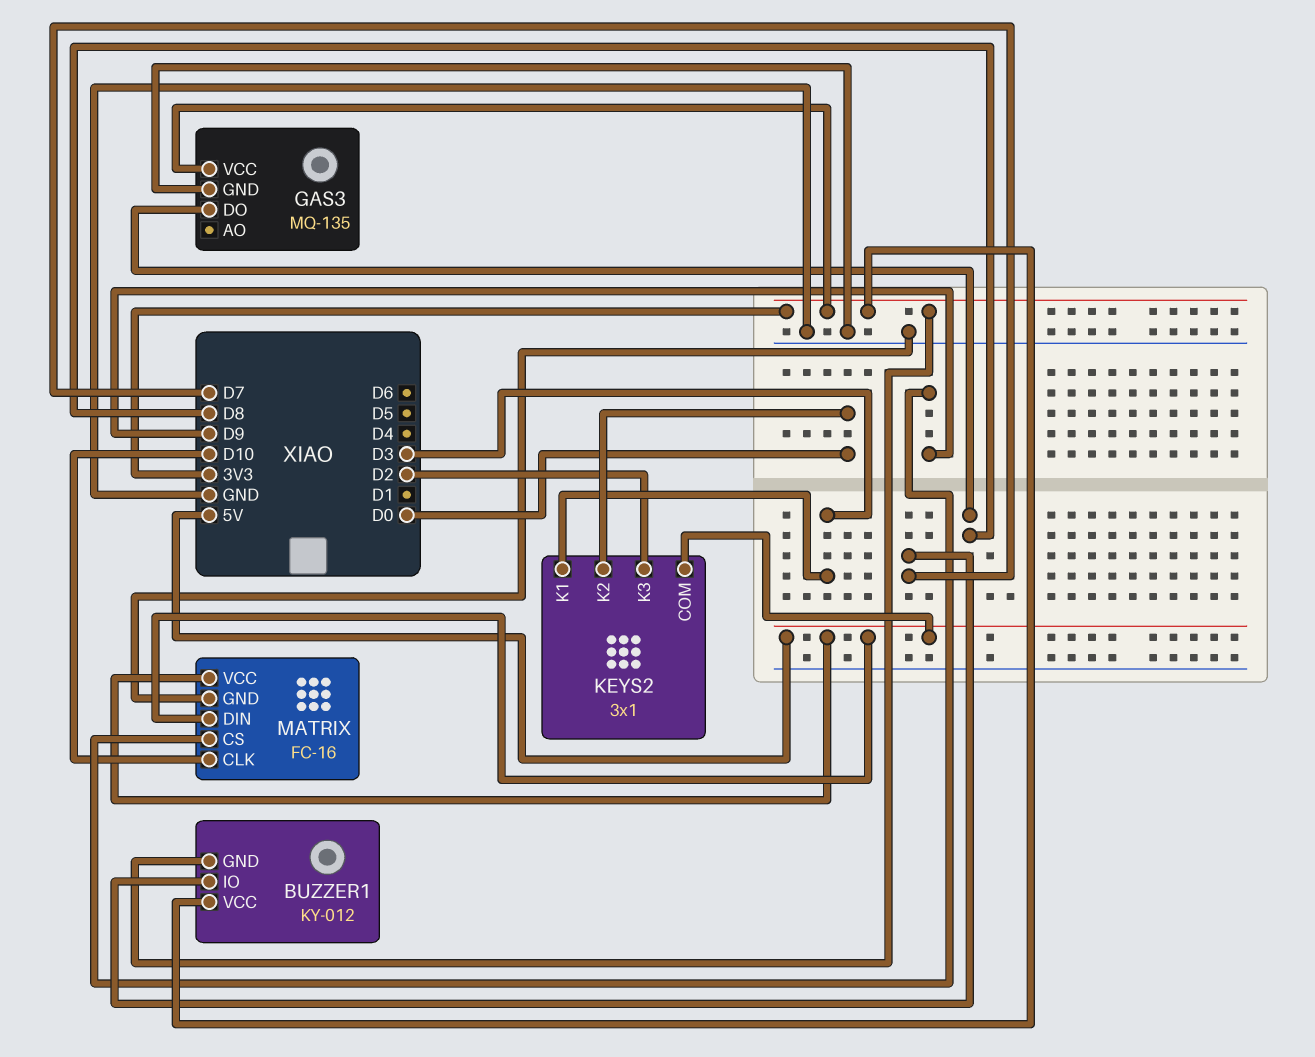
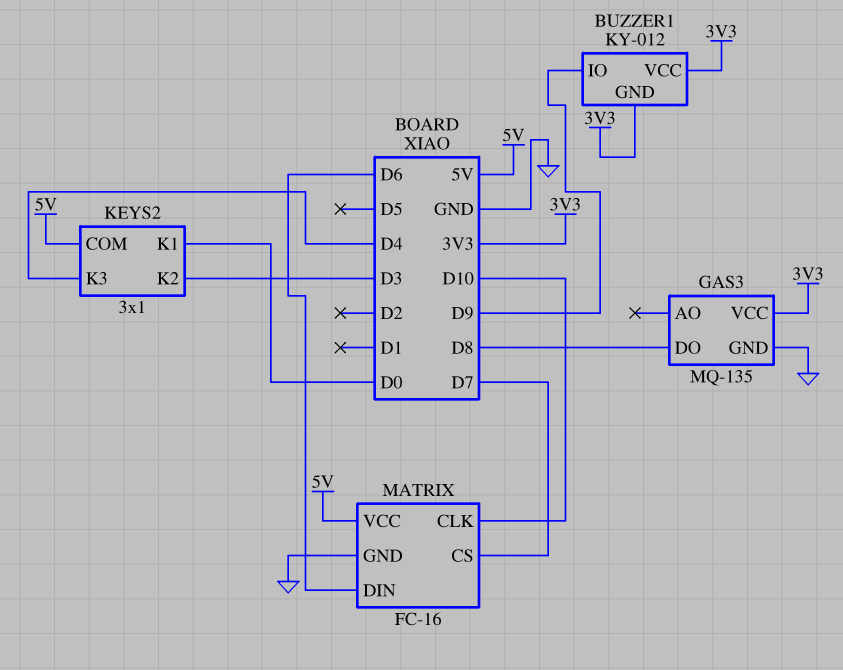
BUZZER1 pin IO: D7 -> D9
KEYS2 pin K1: D3 -> D0
KEYS2 pin K2: D0 -> D3
KEYS2 pin K3: D2 -> D4
MATRIX pin CS: D9 -> D7
MATRIX pin DIN: 5V -> D6

